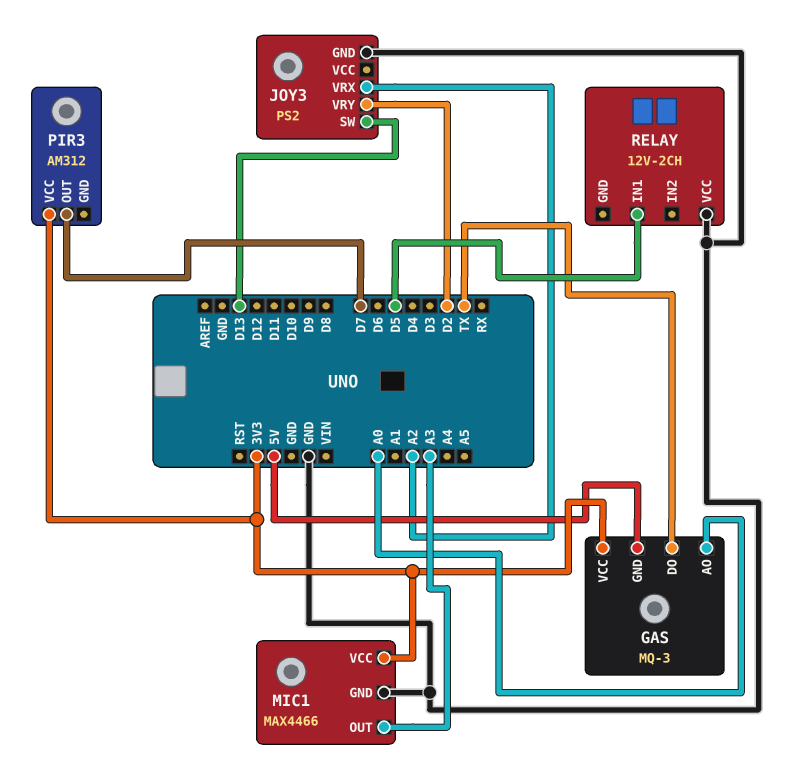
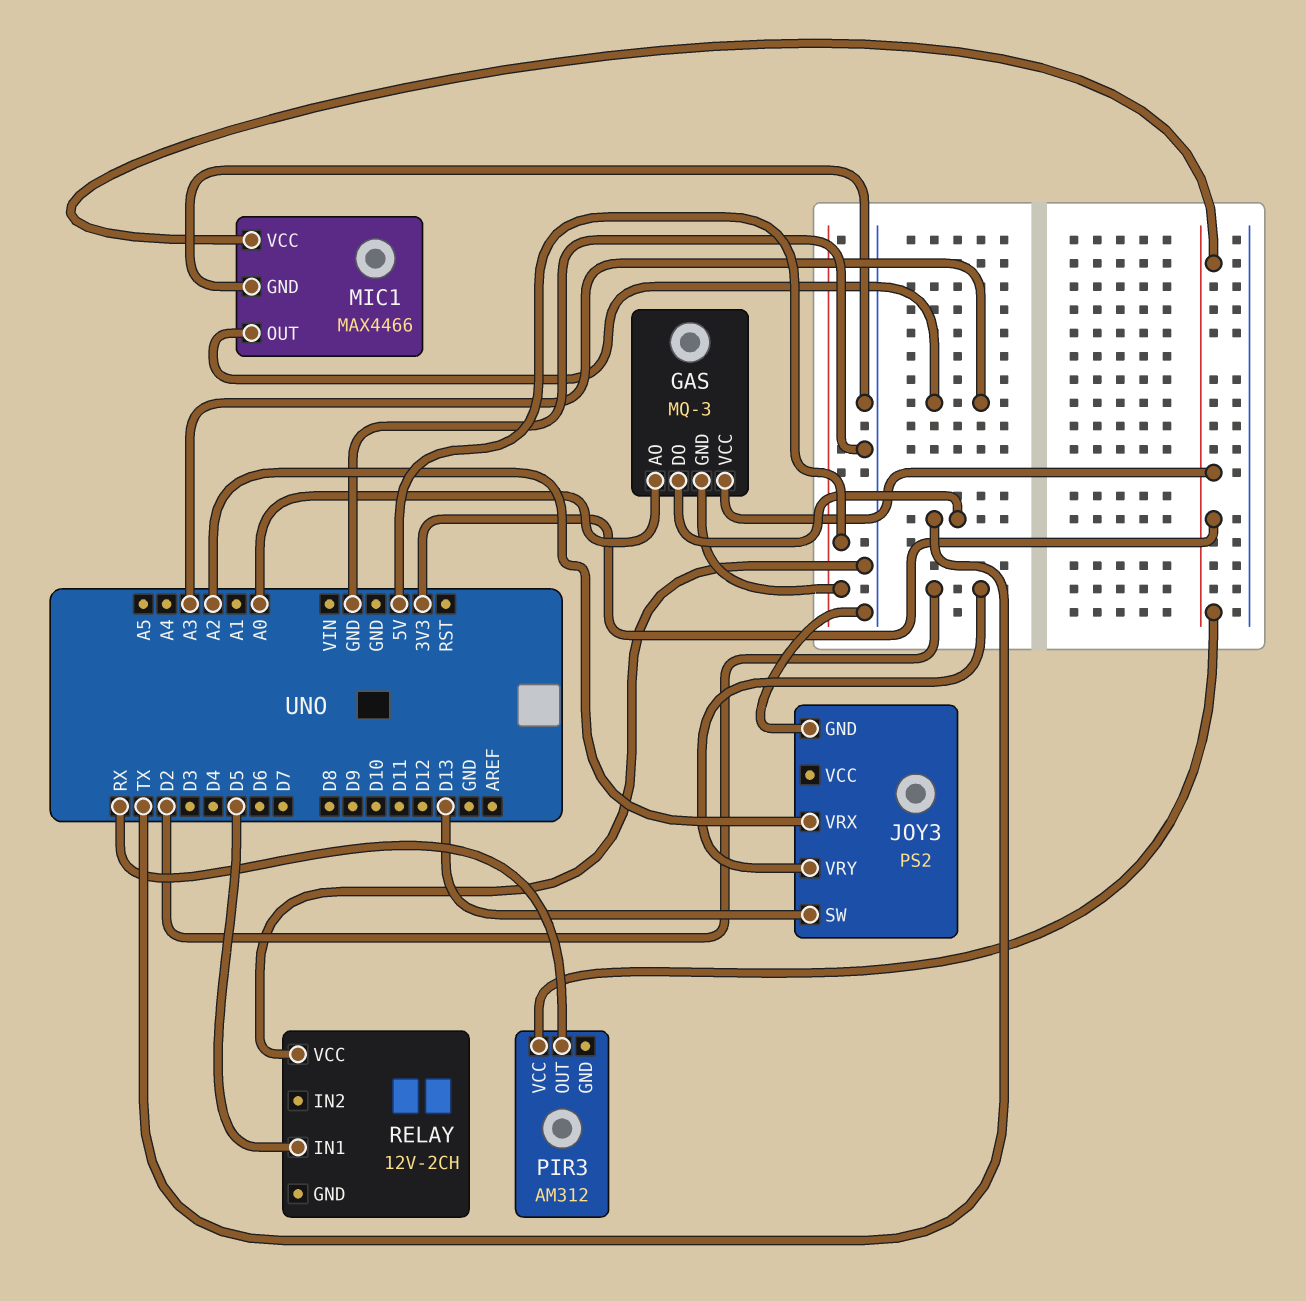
PIR3 pin OUT: D7 -> RX

